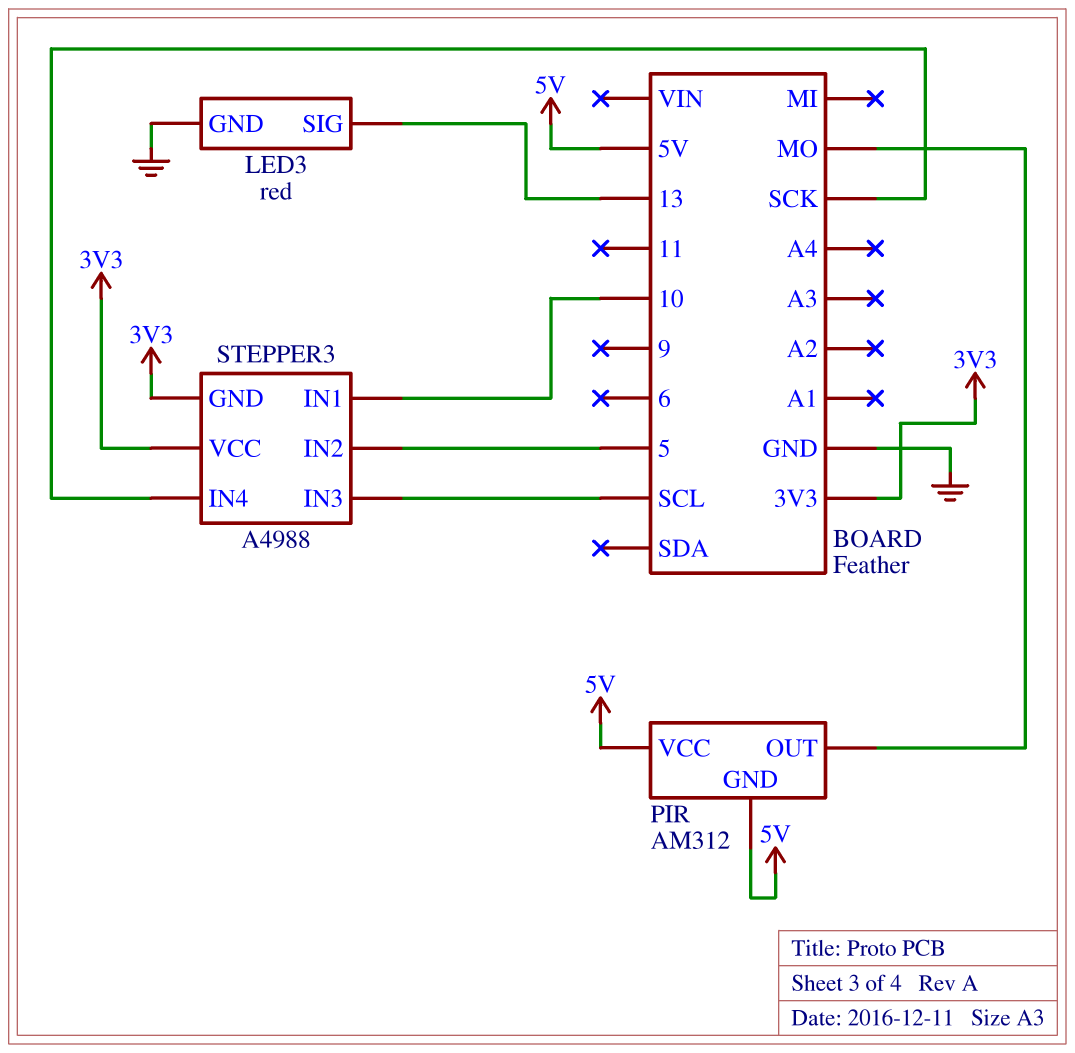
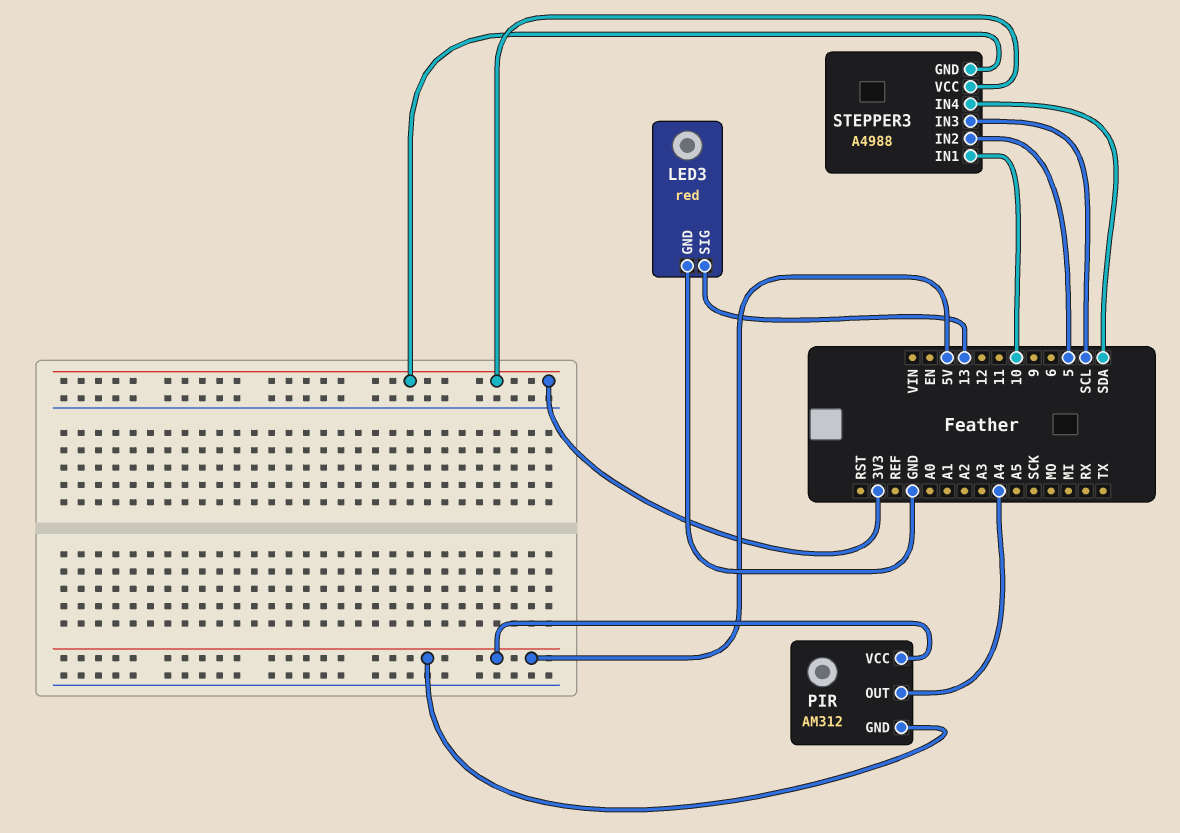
PIR pin OUT: MO -> A4
STEPPER3 pin IN4: SCK -> SDA

